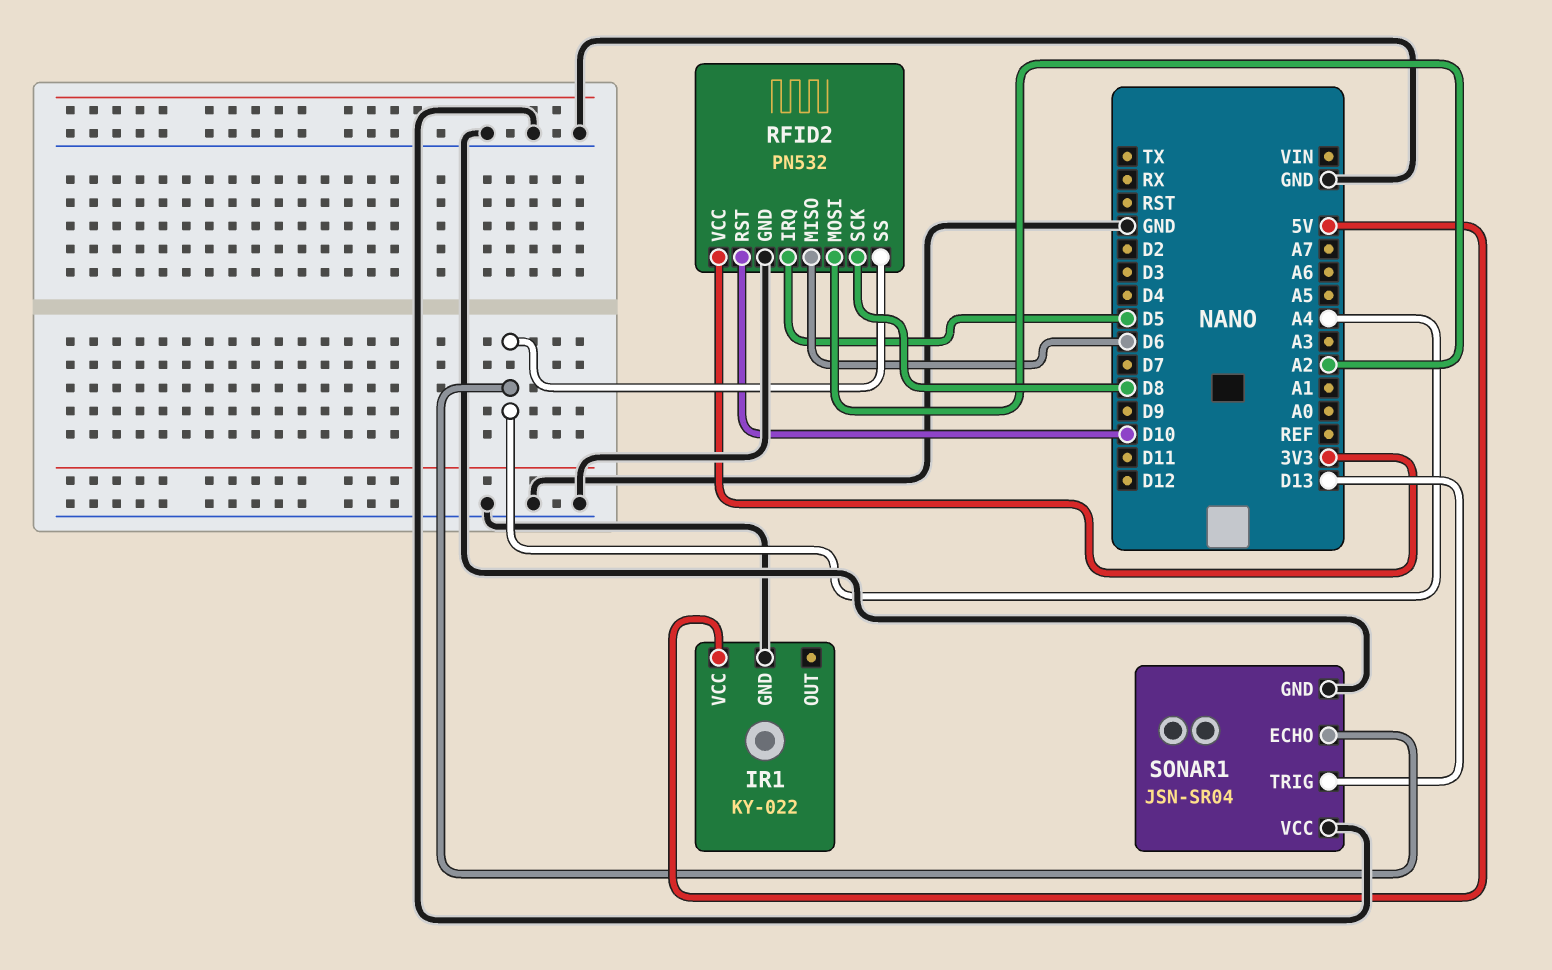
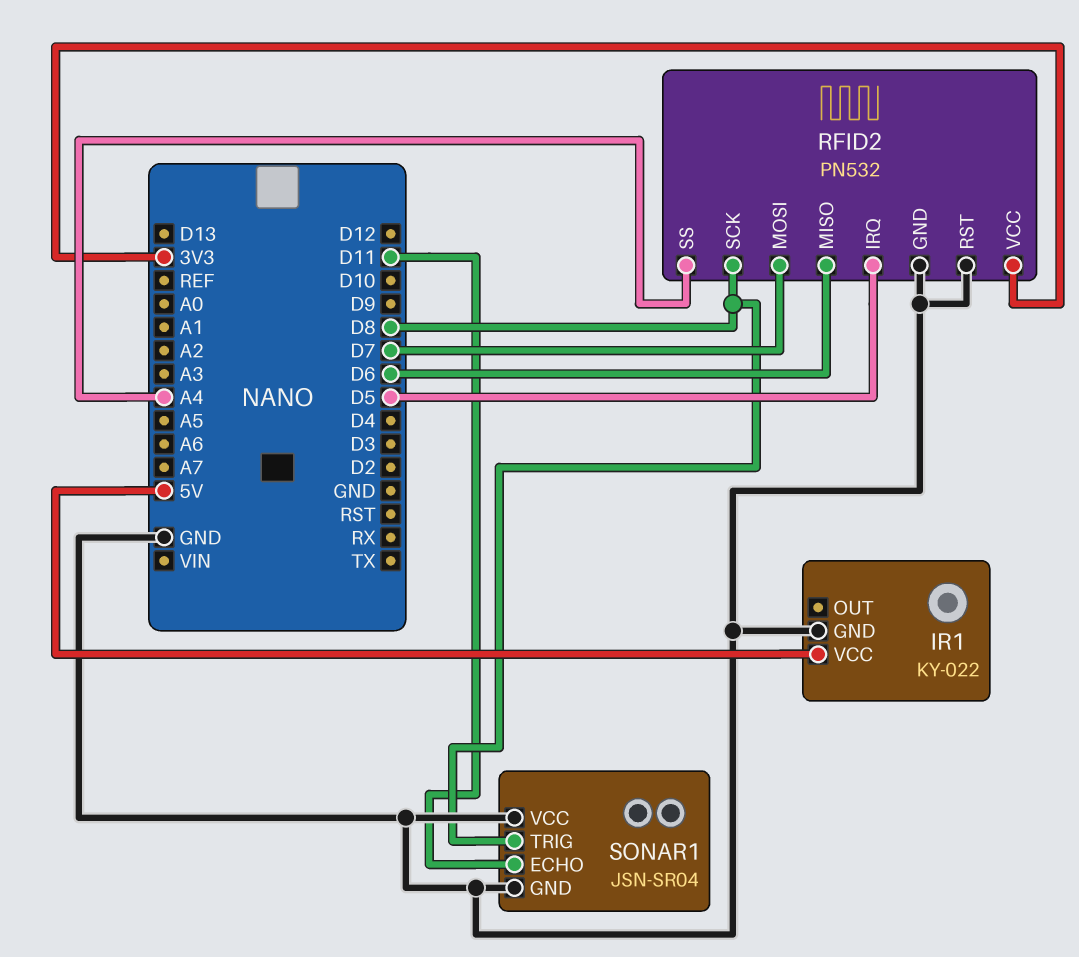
RFID2 pin MOSI: A2 -> D7
RFID2 pin RST: D10 -> GND
SONAR1 pin ECHO: A4 -> D11
SONAR1 pin TRIG: D13 -> D8

